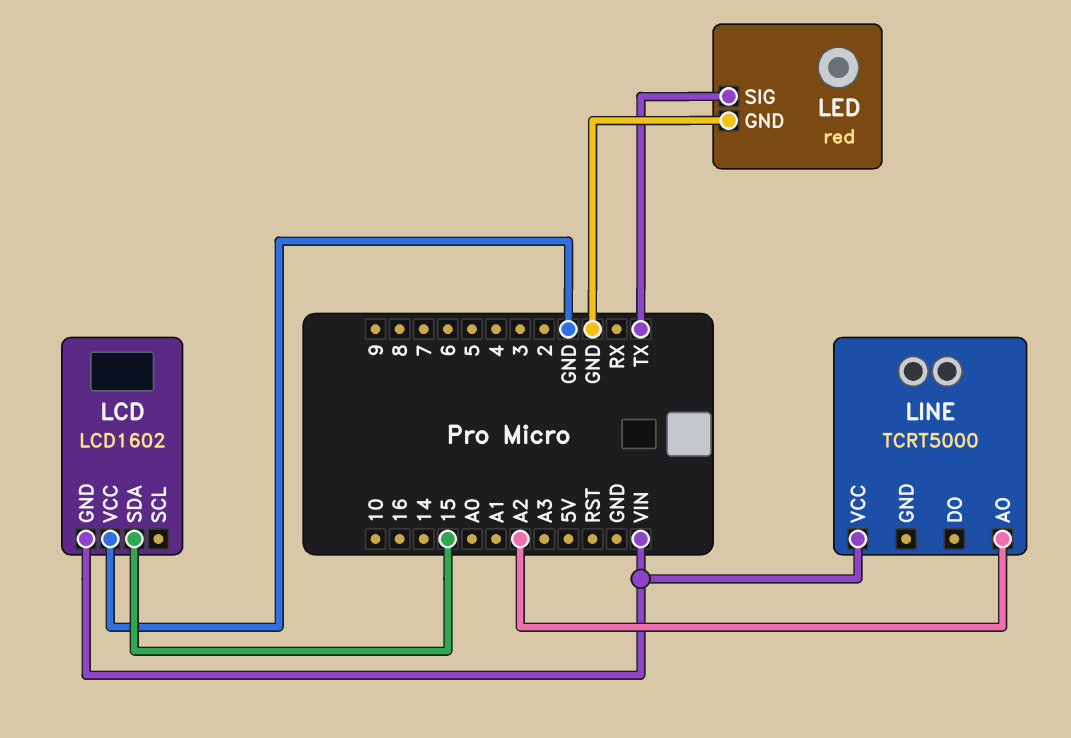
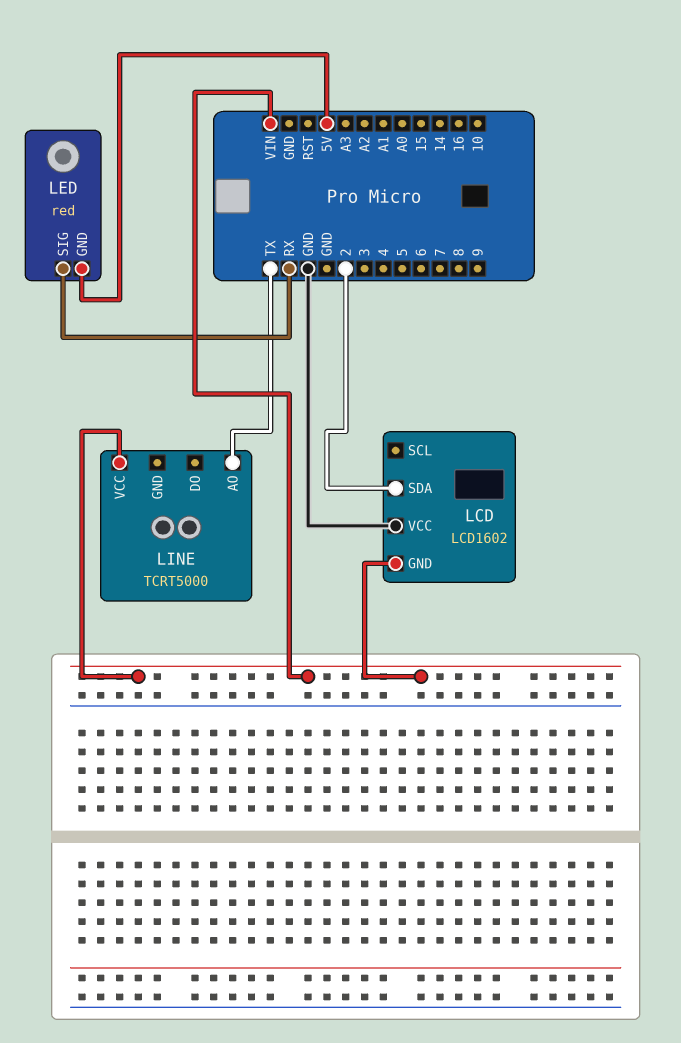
LCD pin SDA: 15 -> 2
LED pin GND: GND -> 5V
LED pin SIG: TX -> RX
LINE pin AO: A2 -> TX

